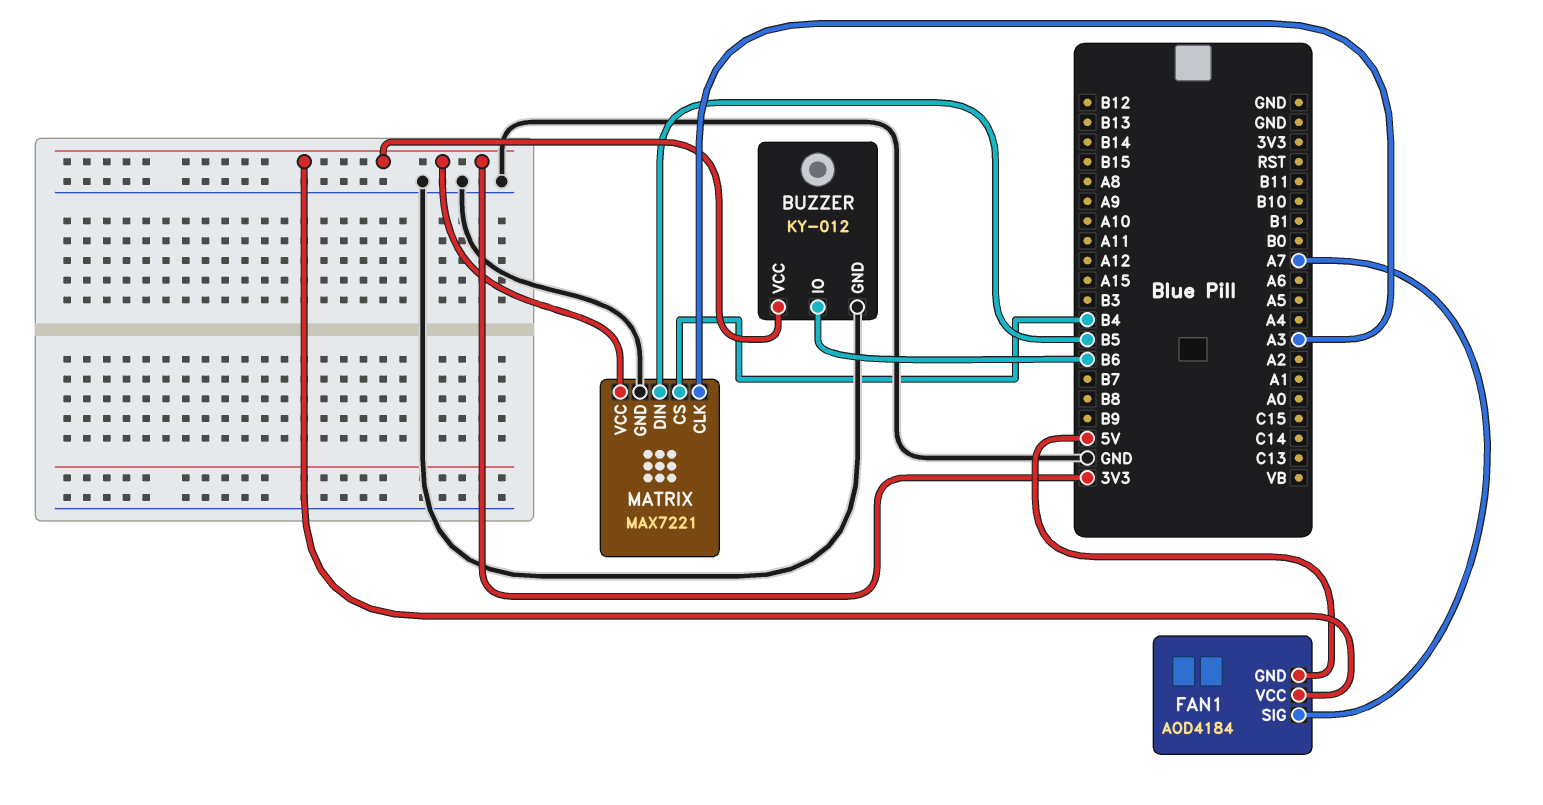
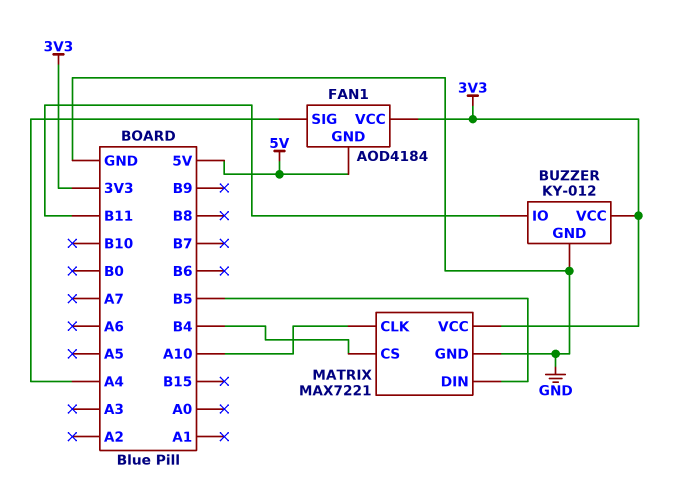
BUZZER pin IO: B6 -> B11
FAN1 pin SIG: A7 -> A4
MATRIX pin CLK: A3 -> A10

